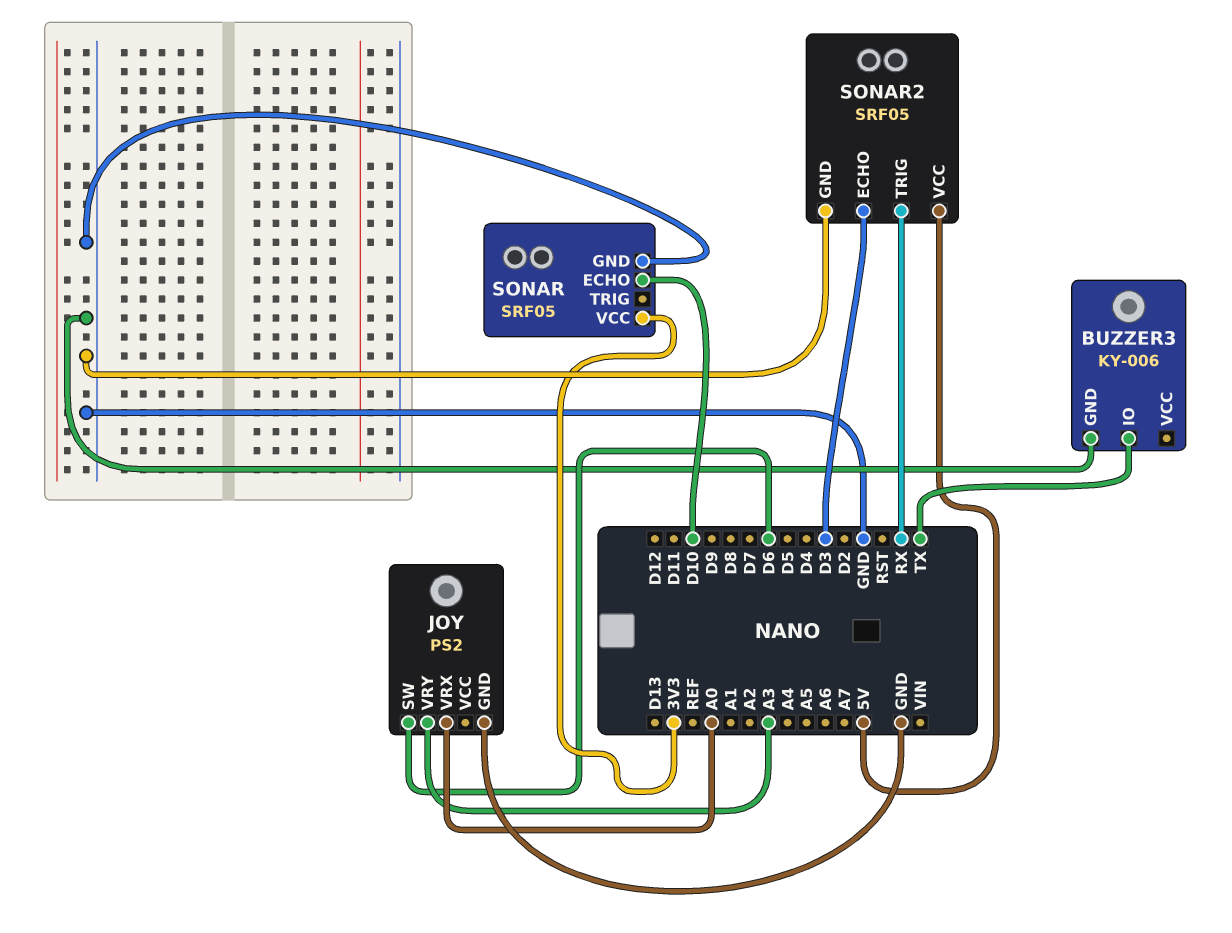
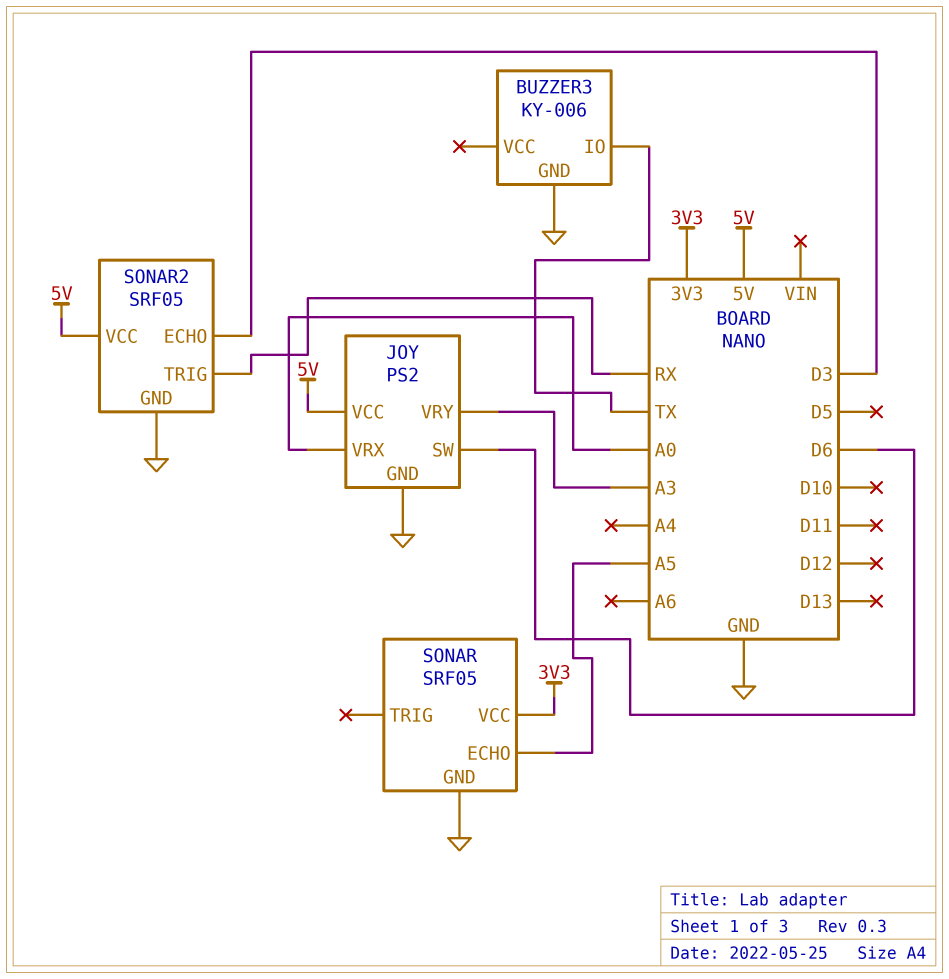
JOY pin VCC: none -> 5V
SONAR pin ECHO: D10 -> A5

